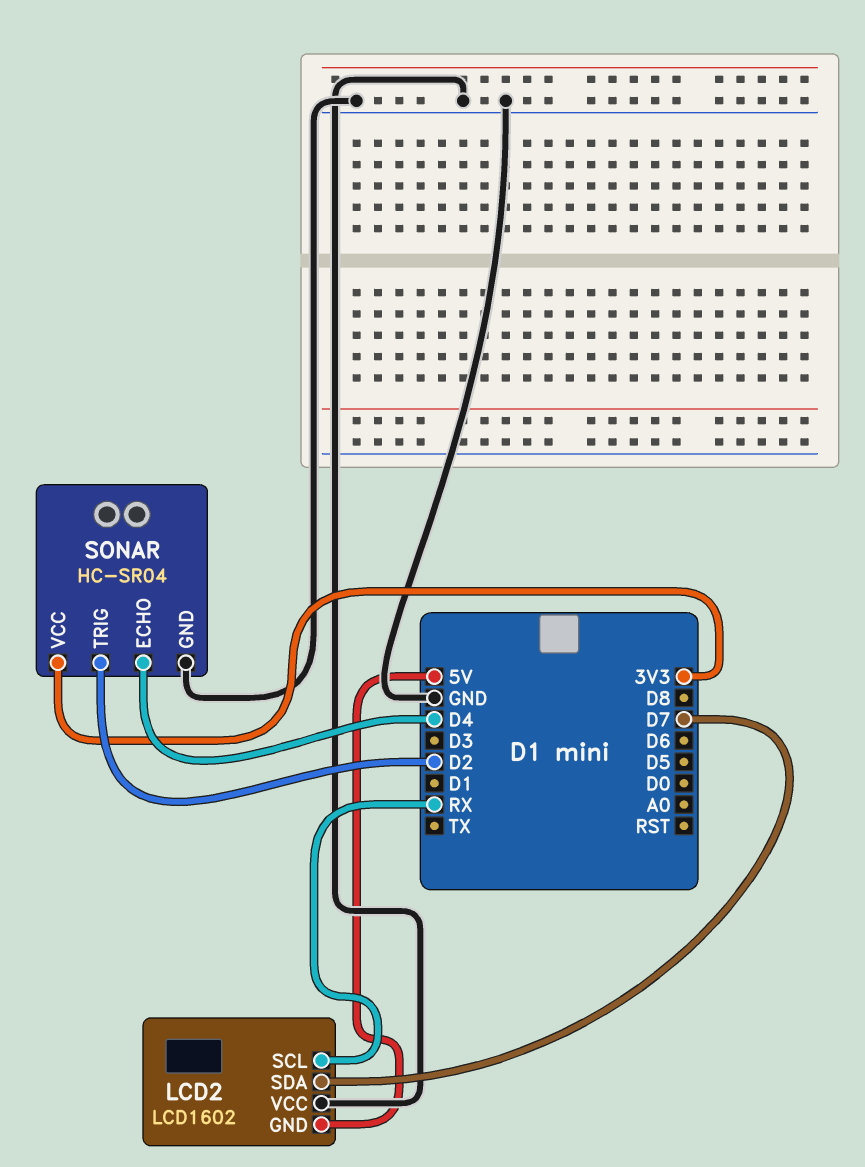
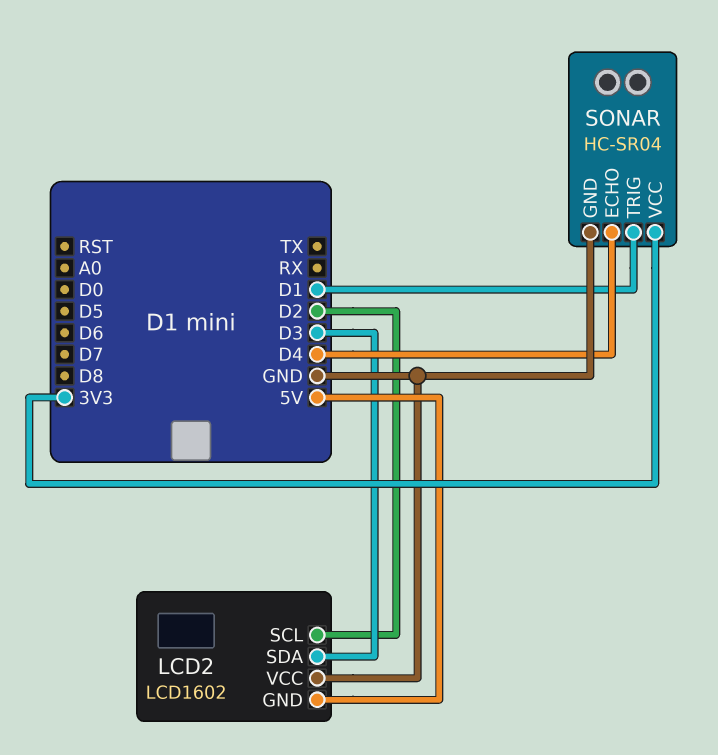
LCD2 pin SCL: RX -> D2
LCD2 pin SDA: D7 -> D3
SONAR pin TRIG: D2 -> D1

